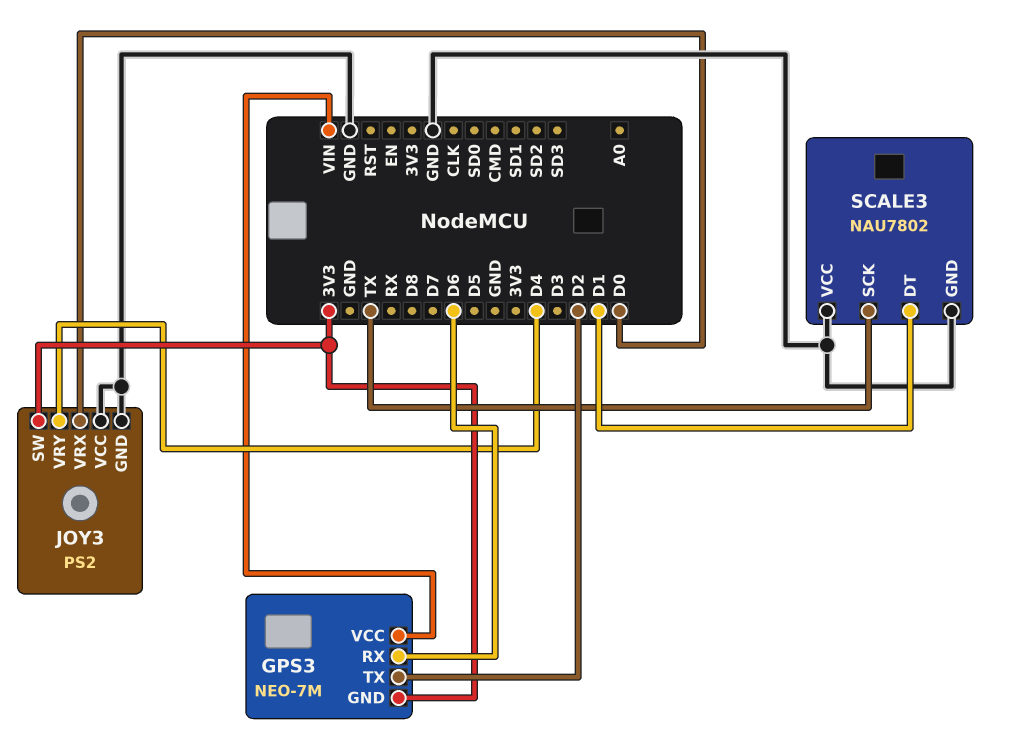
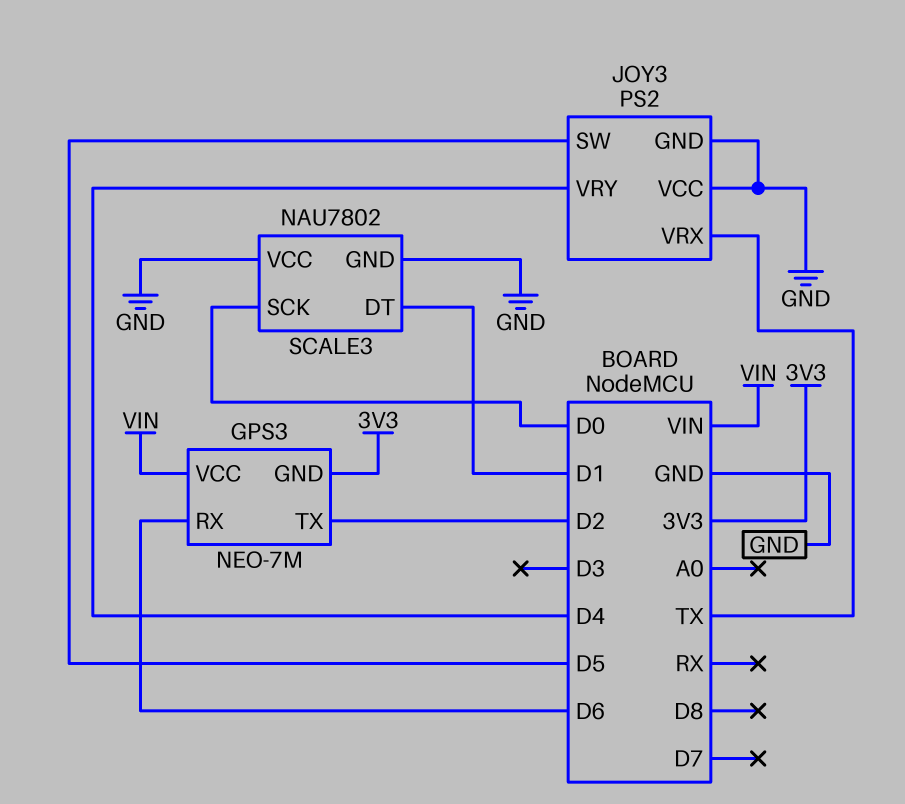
JOY3 pin SW: 3V3 -> D5
JOY3 pin VRX: D0 -> TX
SCALE3 pin SCK: TX -> D0

